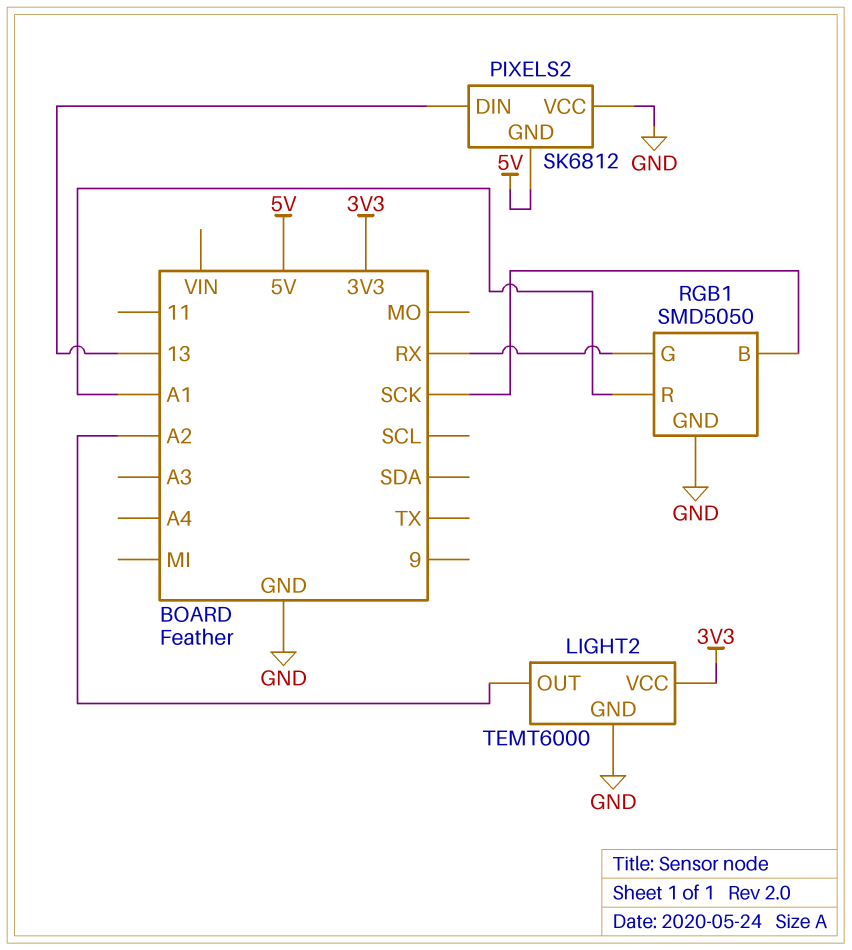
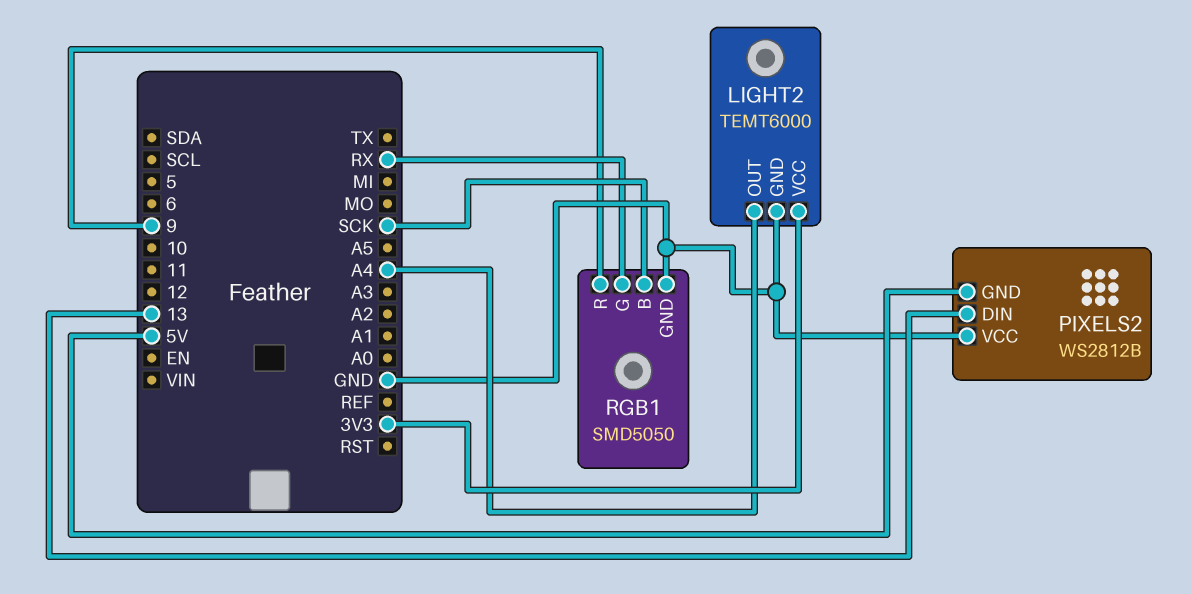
LIGHT2 pin OUT: A2 -> A4
PIXELS2: SK6812 -> WS2812B
RGB1 pin R: A1 -> 9

